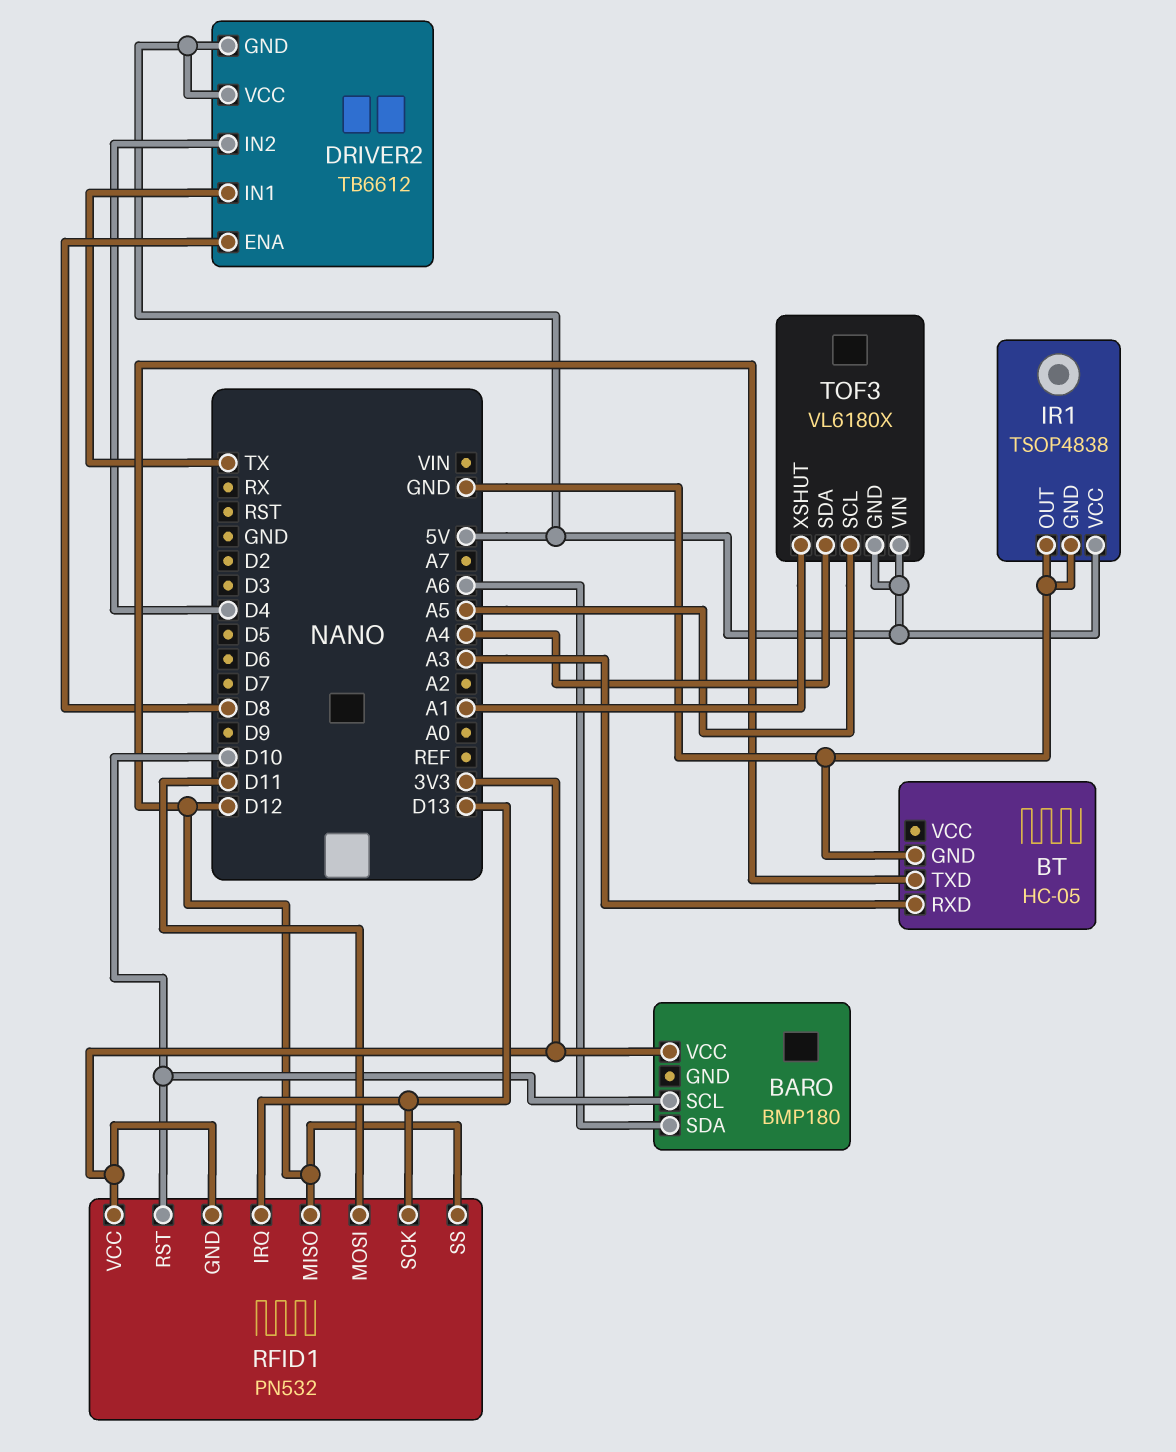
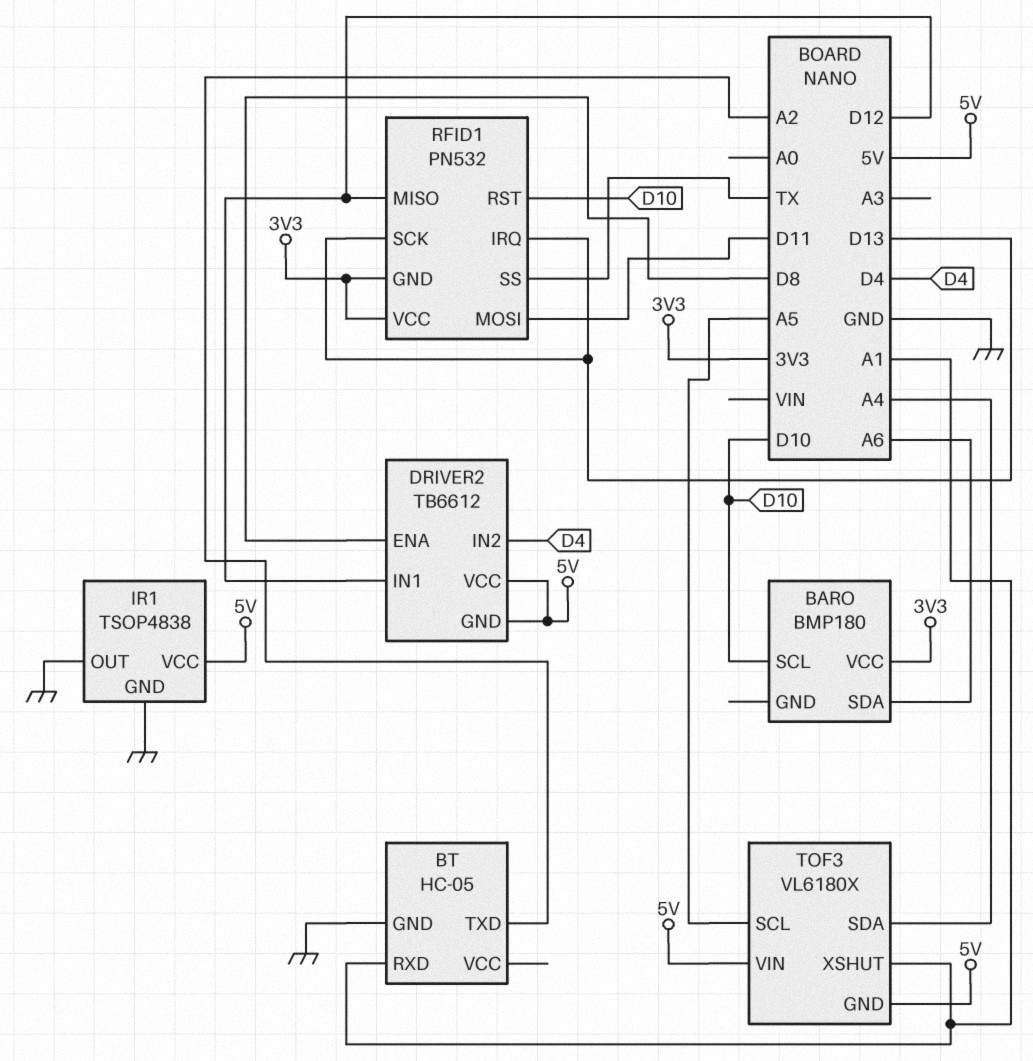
BT pin RXD: A3 -> A1
BT pin TXD: D12 -> A2
DRIVER2 pin IN1: TX -> D12
RFID1 pin SS: D12 -> TX

